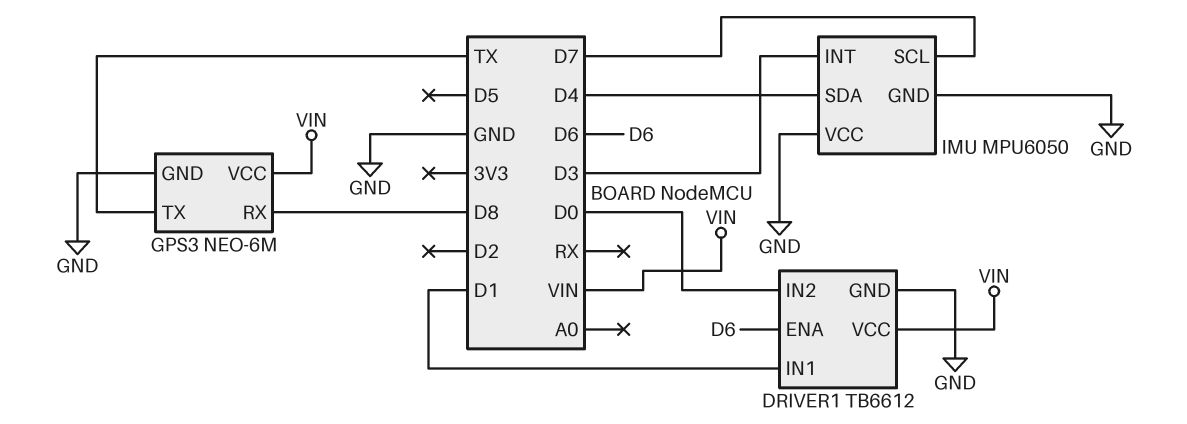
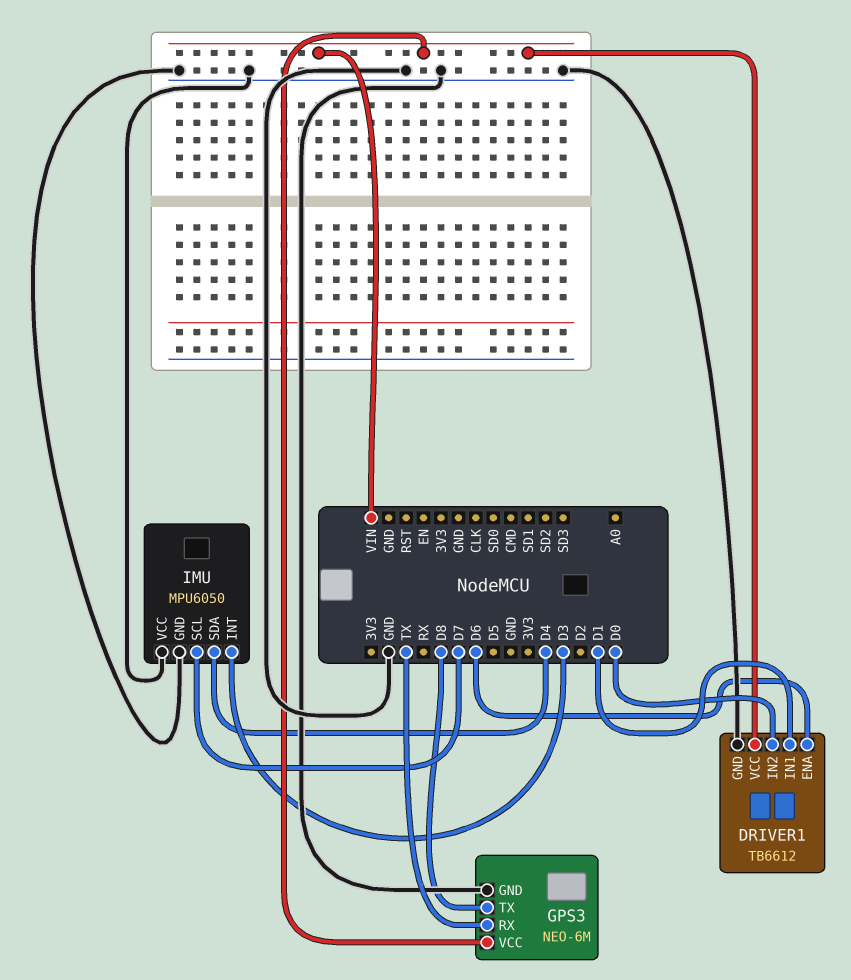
GPS3 pin RX: D8 -> TX
GPS3 pin TX: TX -> D8

